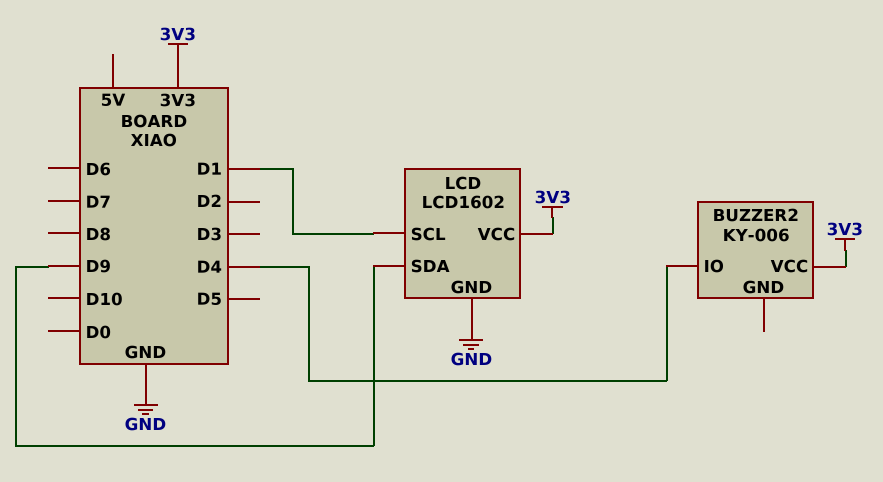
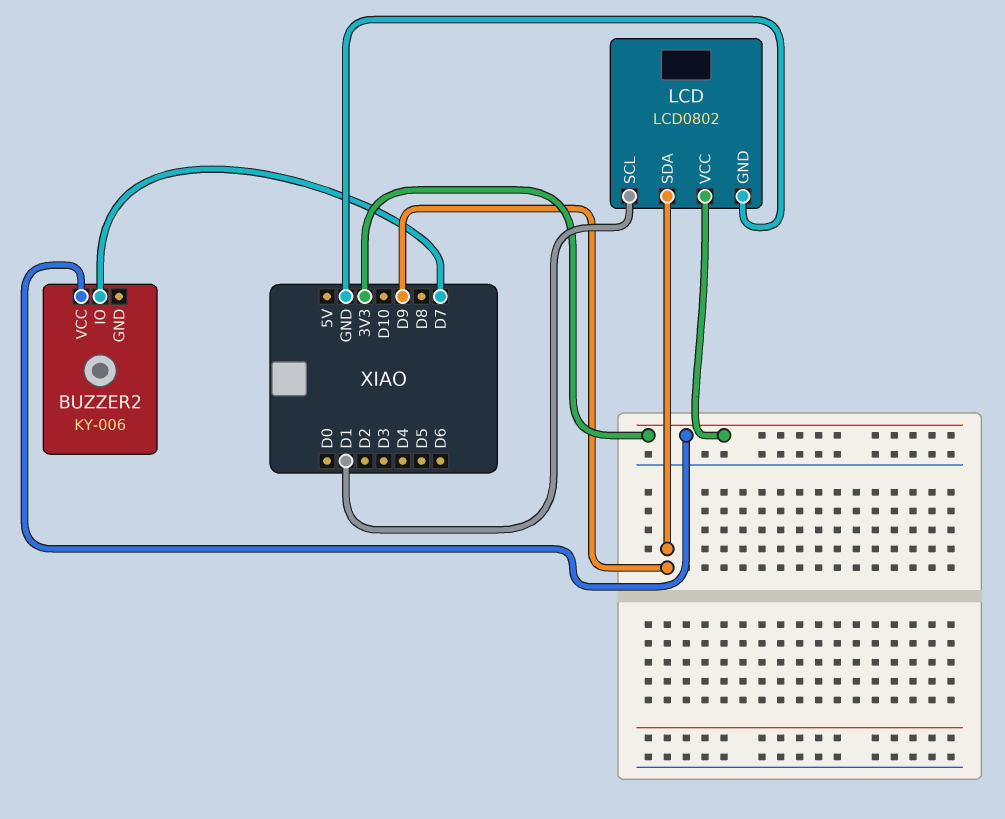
BUZZER2 pin IO: D4 -> D7
LCD: LCD1602 -> LCD0802

